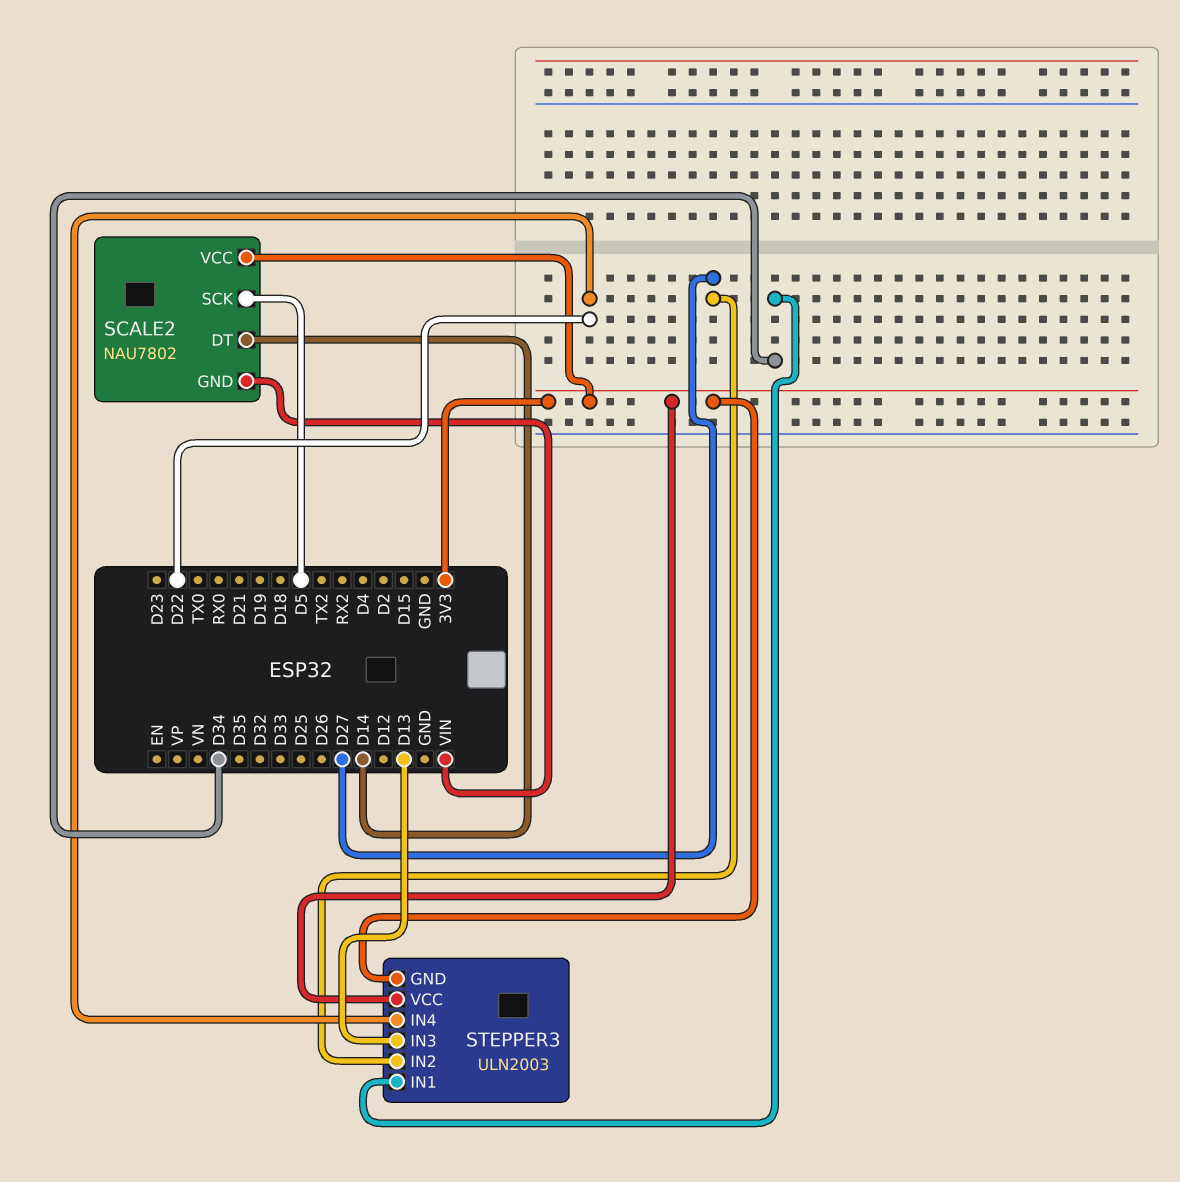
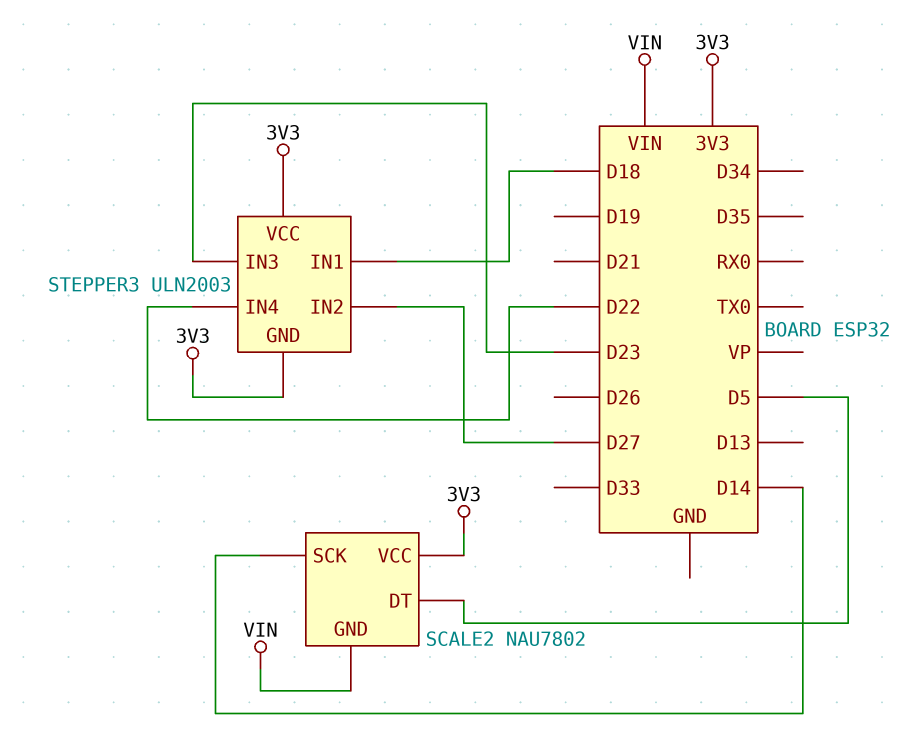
SCALE2 pin DT: D14 -> D5
SCALE2 pin SCK: D5 -> D14
STEPPER3 pin IN1: D34 -> D18
STEPPER3 pin IN3: D13 -> D23

